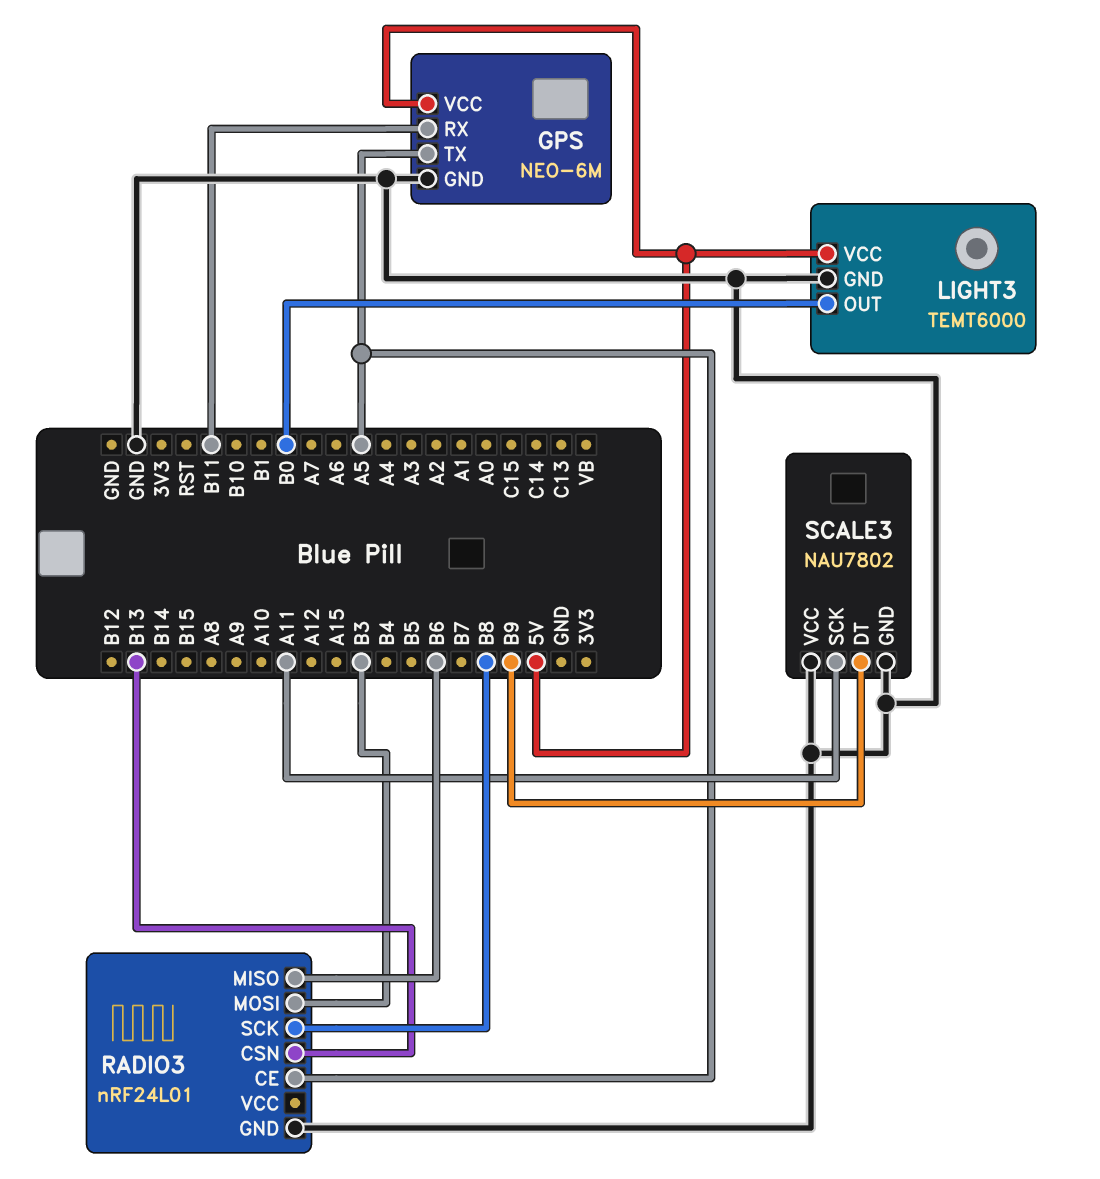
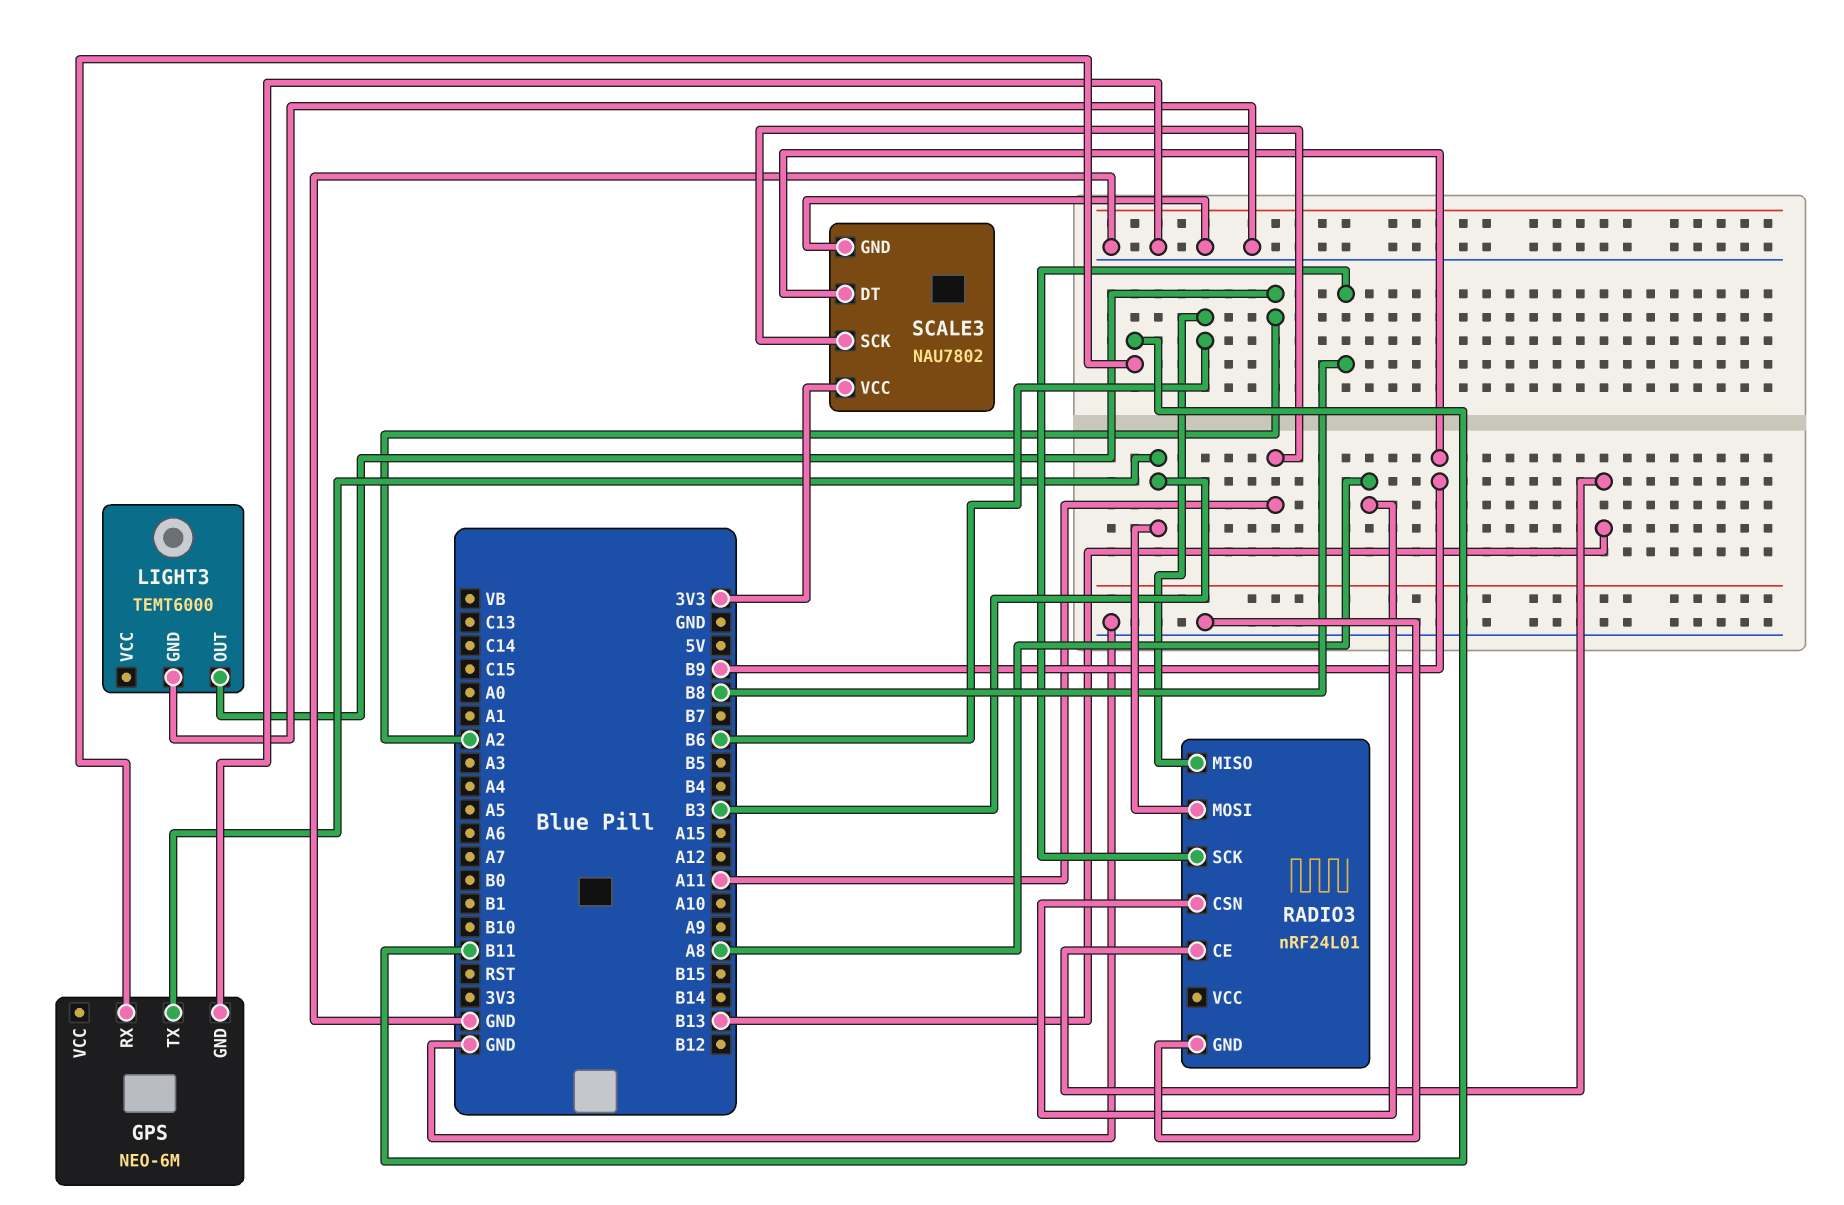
GPS pin TX: A5 -> B3
GPS pin VCC: 5V -> none
LIGHT3 pin OUT: B0 -> A2
LIGHT3 pin VCC: 5V -> none
RADIO3 pin CE: A5 -> B13
RADIO3 pin CSN: B13 -> A8
SCALE3 pin VCC: GND -> 3V3

